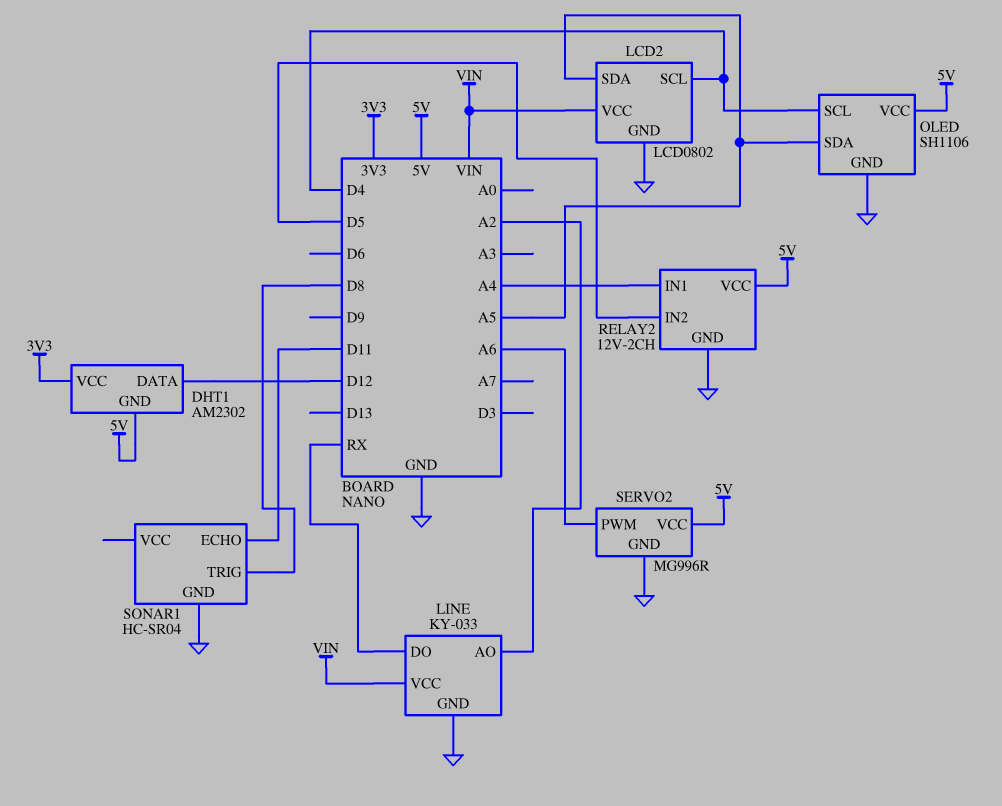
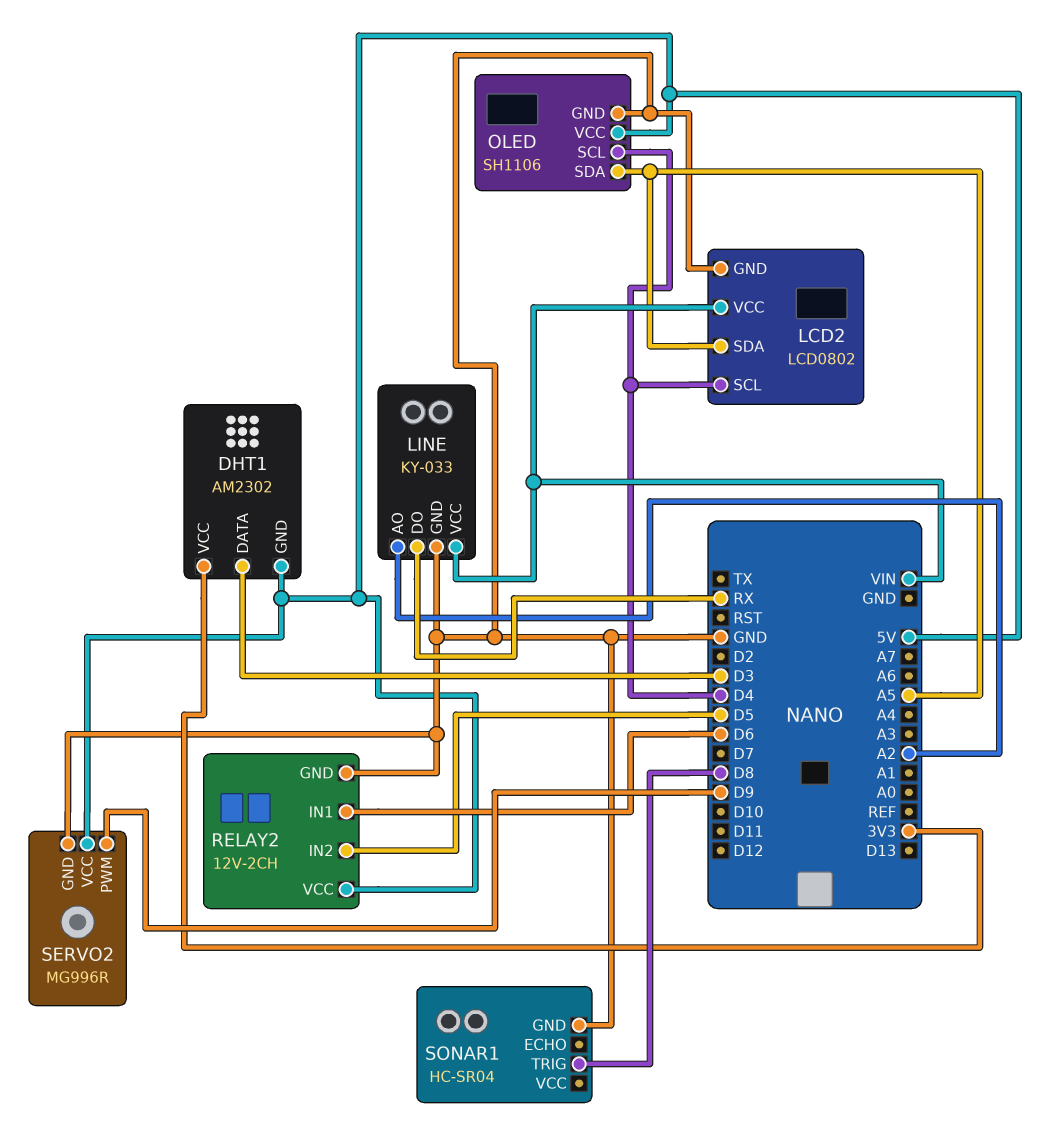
DHT1 pin DATA: D12 -> D3
RELAY2 pin IN1: A4 -> D6
SERVO2 pin PWM: A6 -> D9
SONAR1 pin ECHO: D11 -> none

